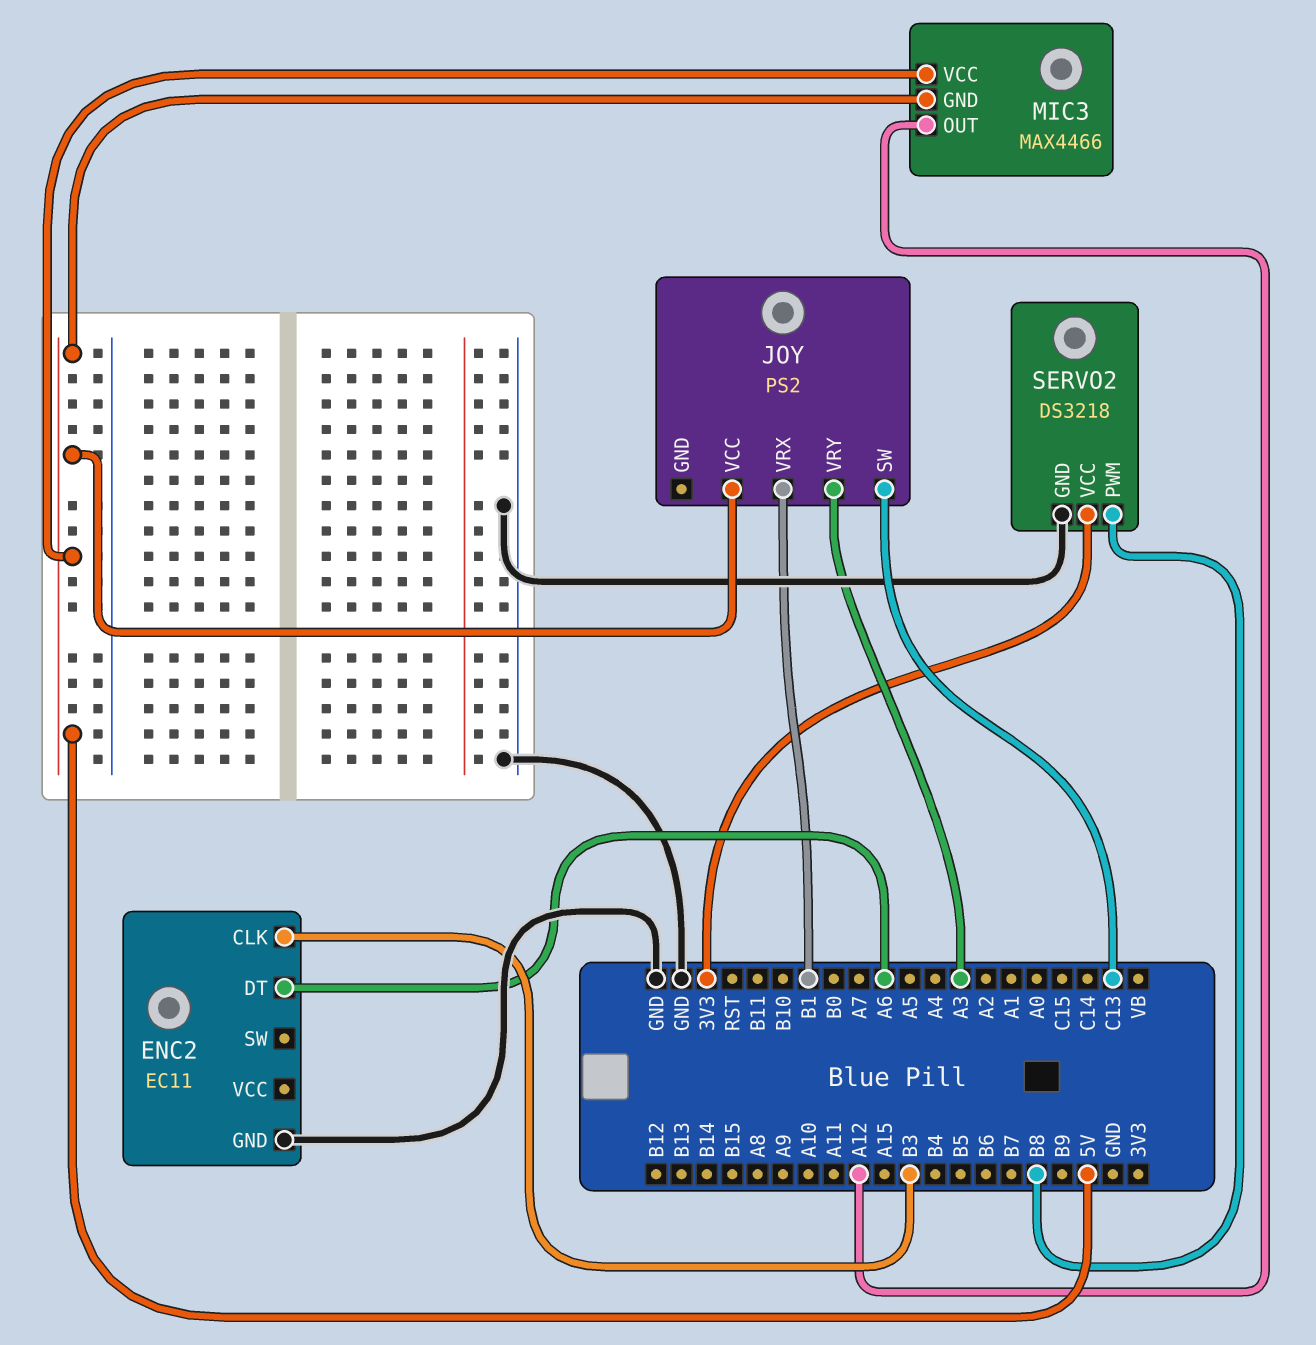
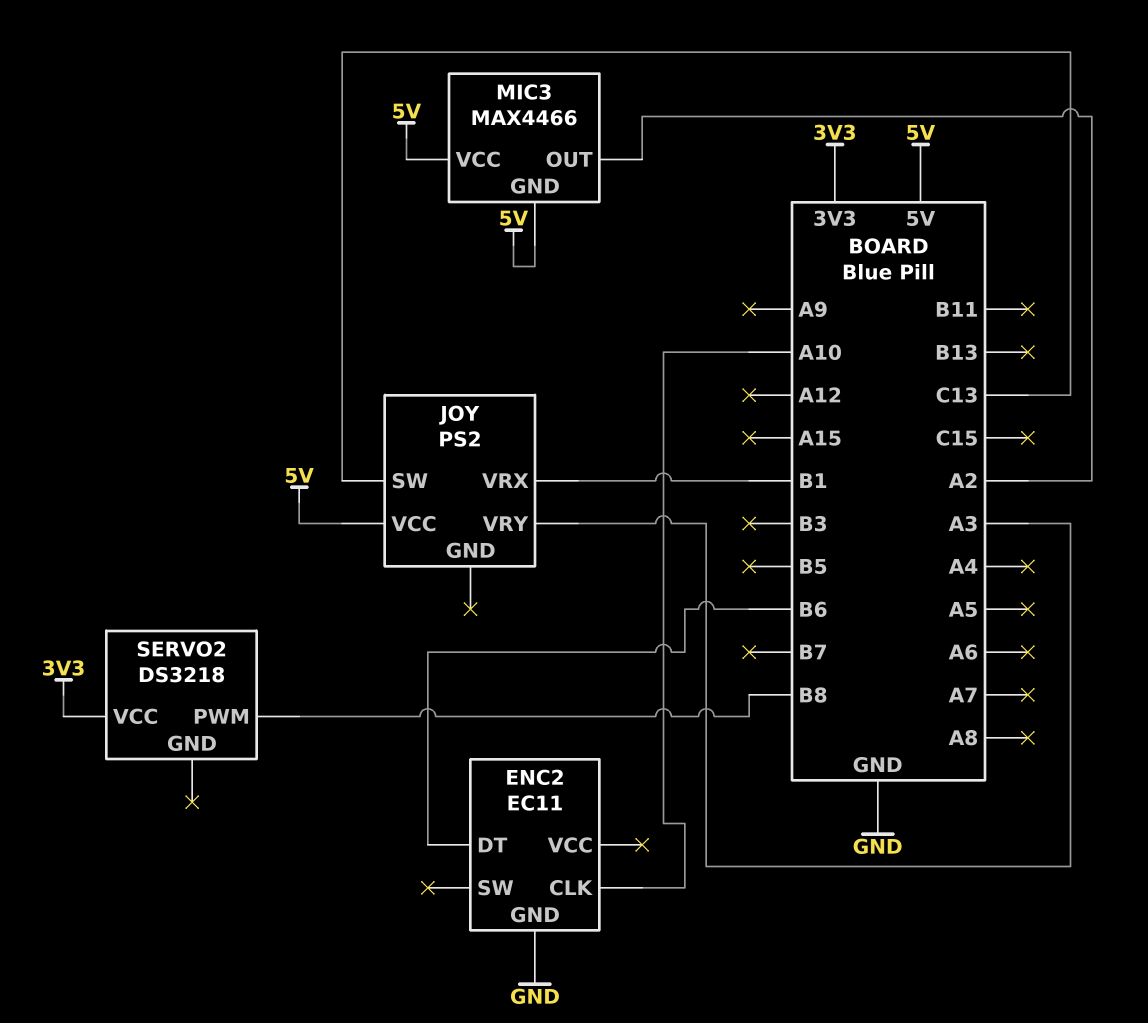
ENC2 pin CLK: B3 -> A10
ENC2 pin DT: A6 -> B6
MIC3 pin OUT: A12 -> A2
SERVO2 pin GND: GND -> none

